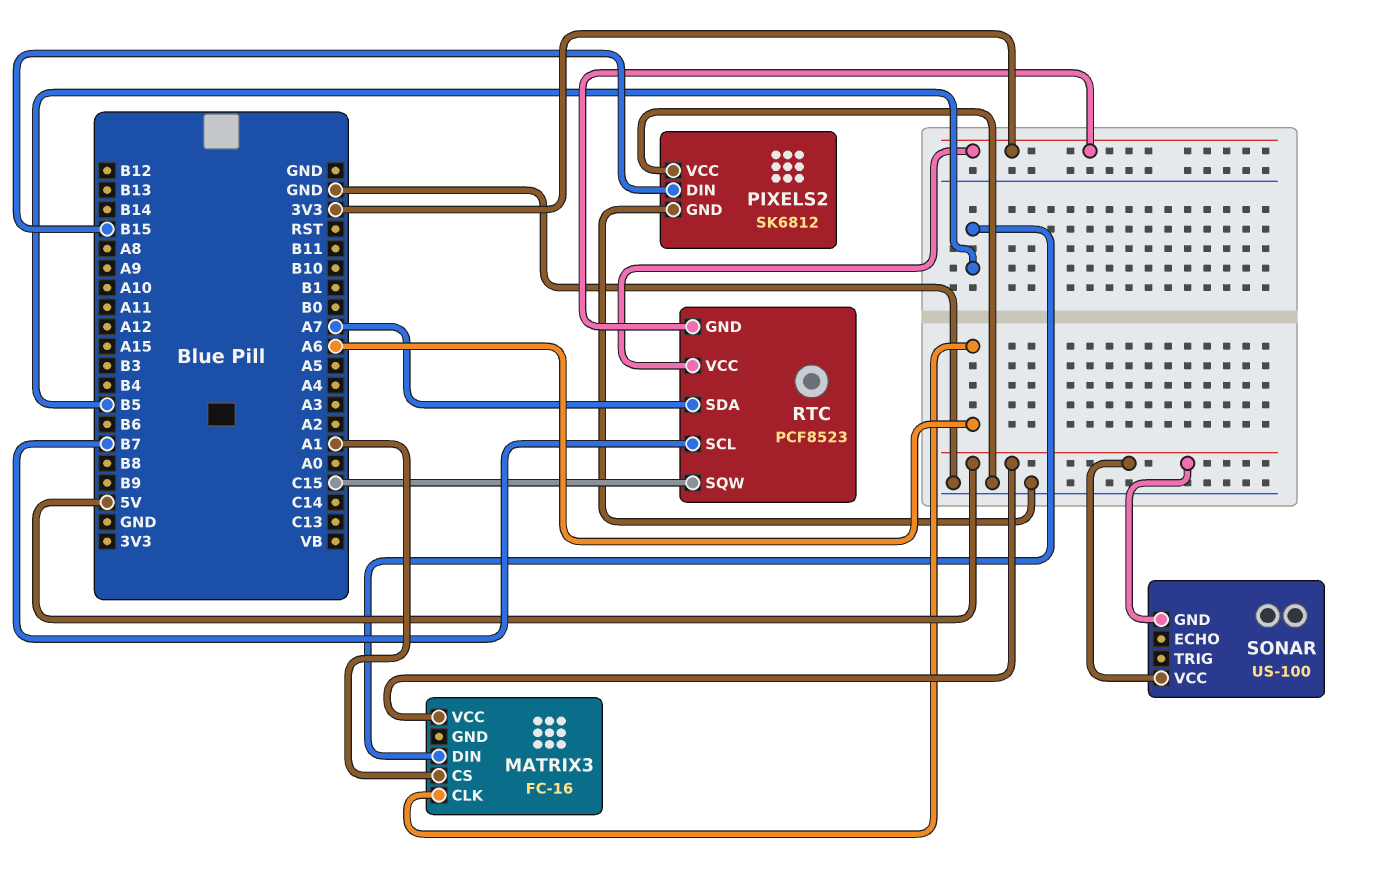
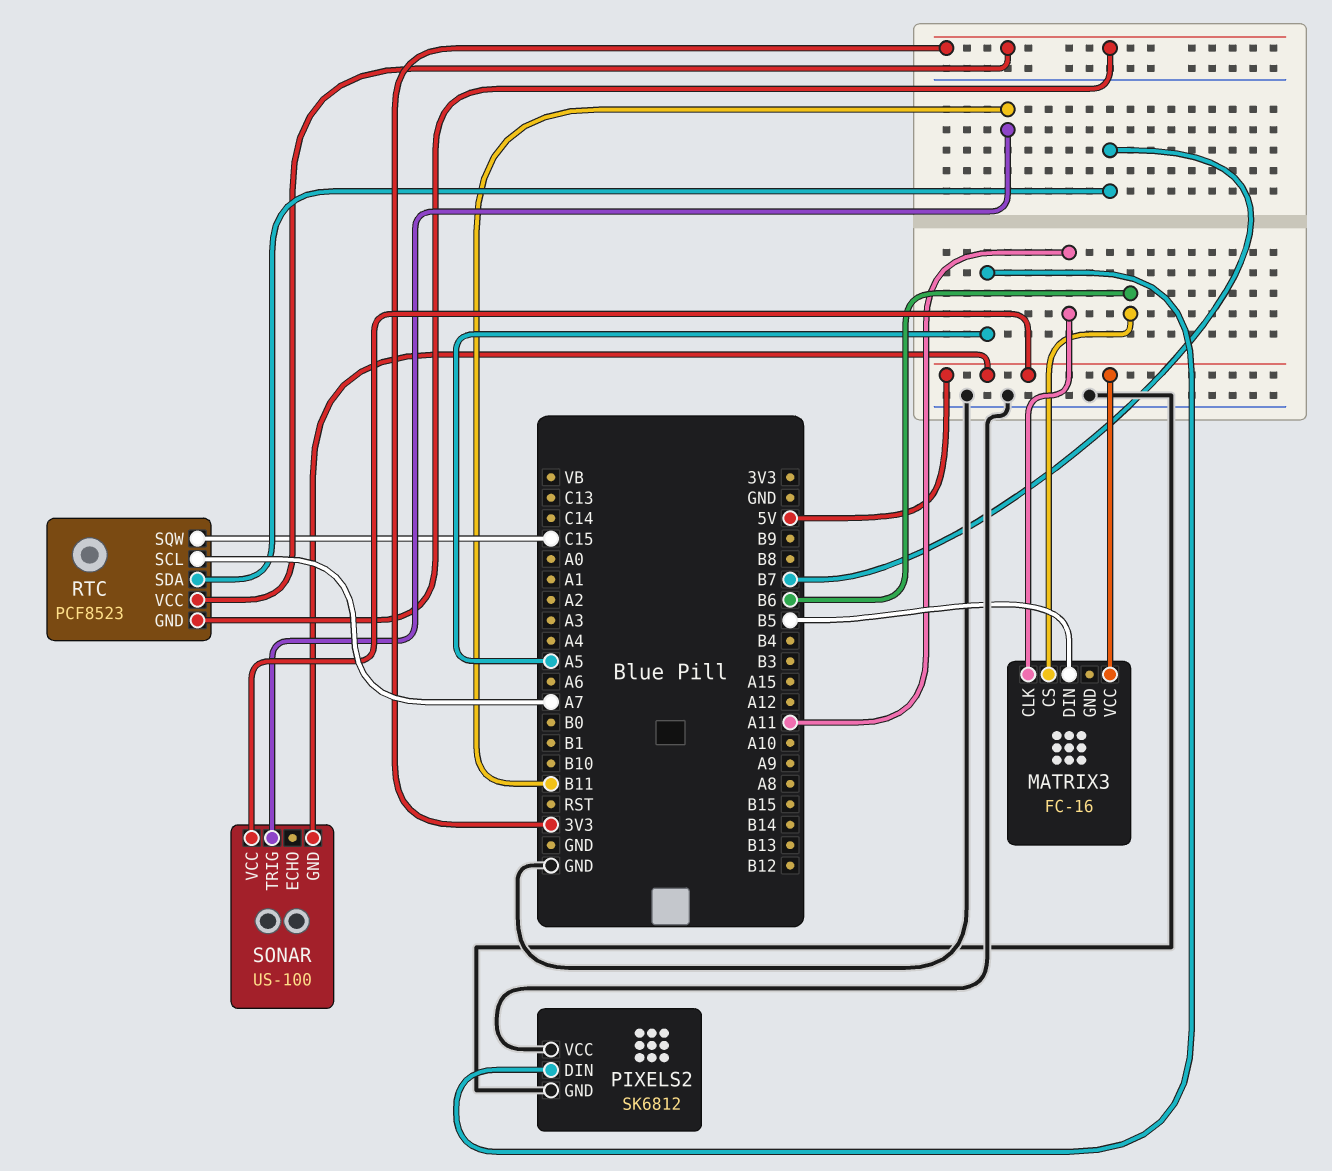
MATRIX3 pin CLK: A6 -> A11
MATRIX3 pin CS: A1 -> B6
PIXELS2 pin DIN: B15 -> A5
RTC pin SCL: B7 -> A7
RTC pin SDA: A7 -> B7
SONAR pin TRIG: none -> B11

